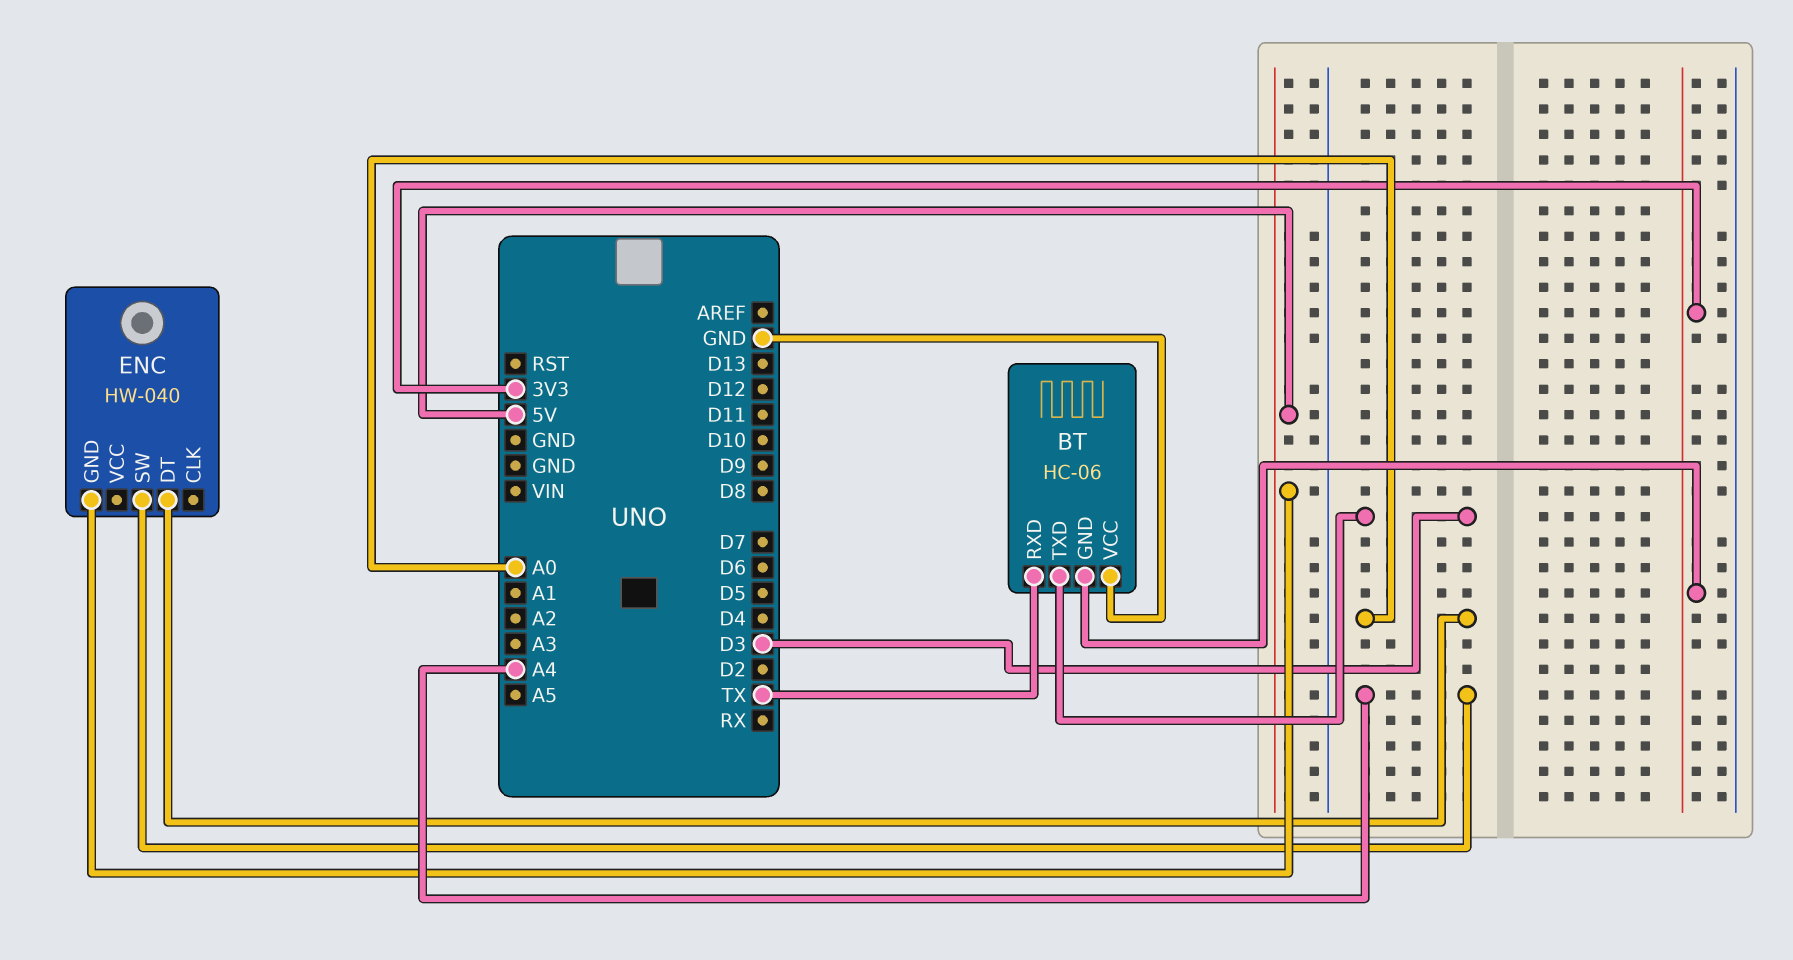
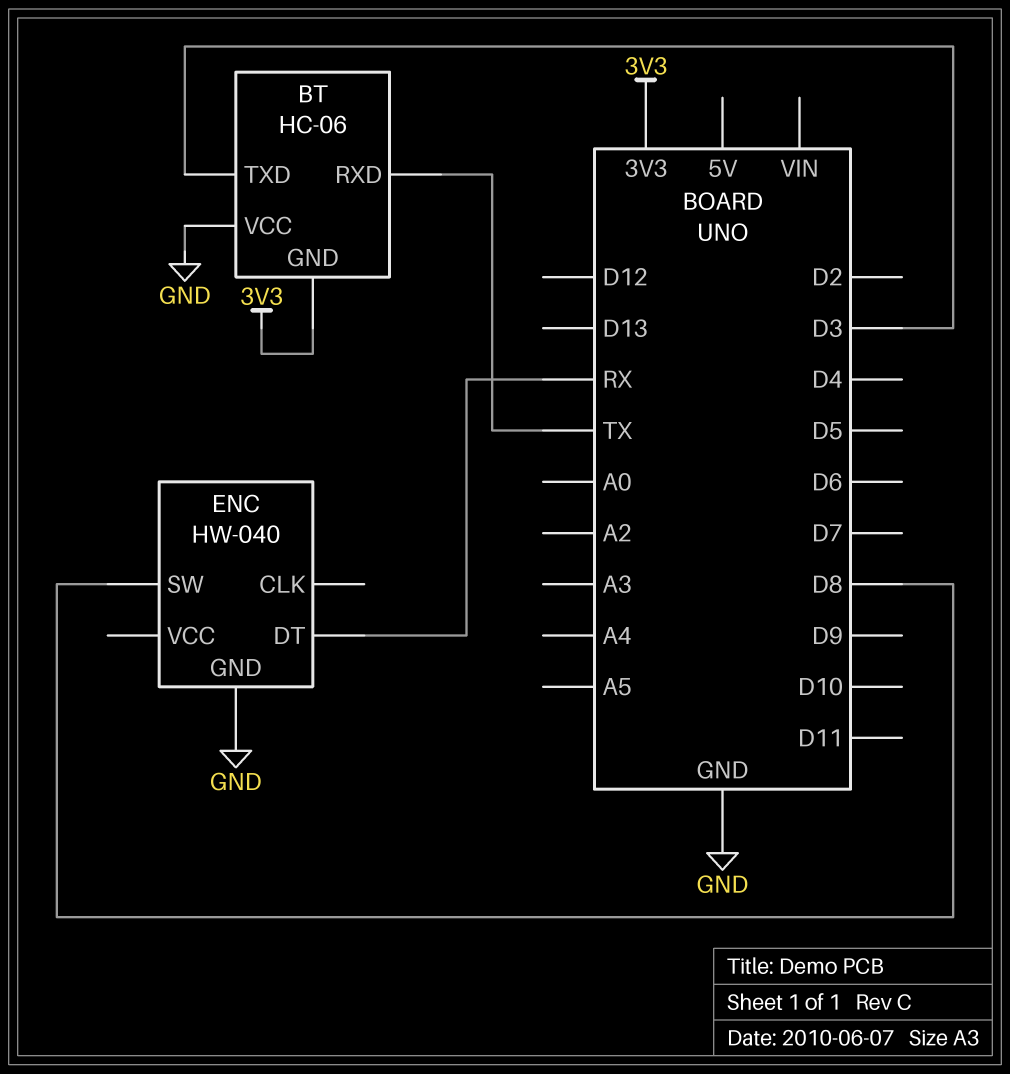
ENC pin DT: A0 -> RX
ENC pin GND: 5V -> GND
ENC pin SW: A4 -> D8

